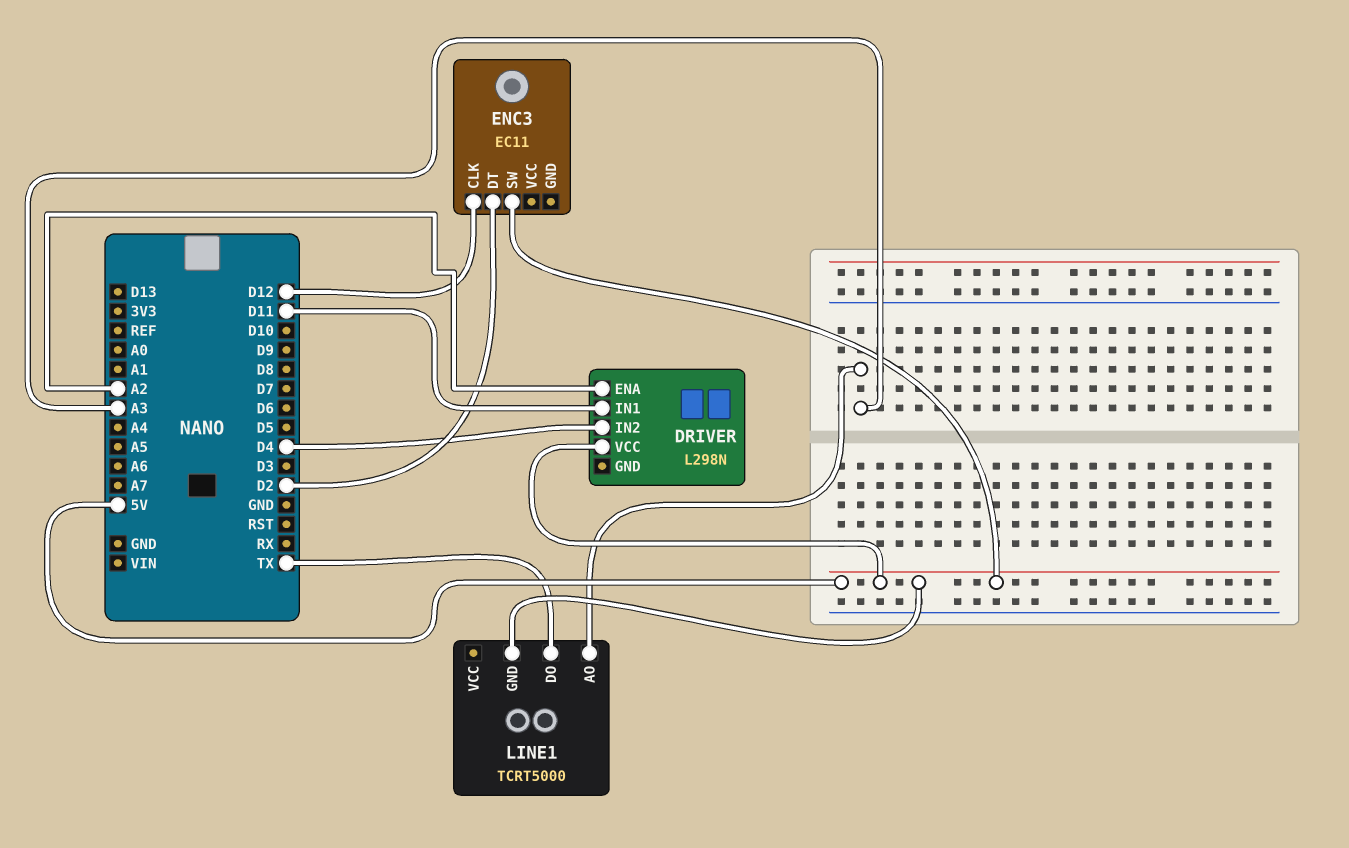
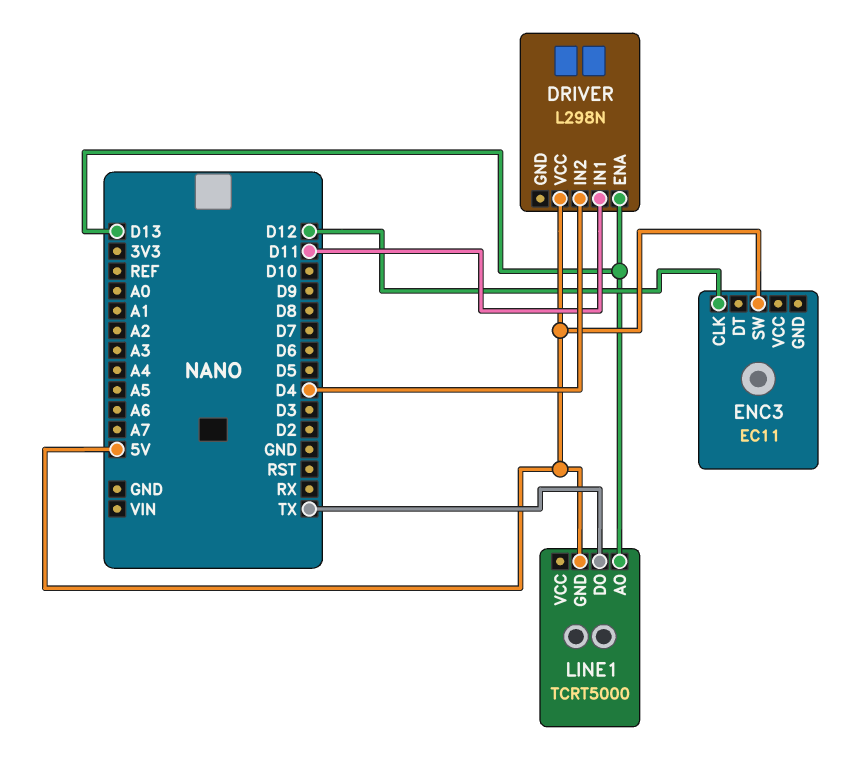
DRIVER pin ENA: A2 -> D13
ENC3 pin DT: D2 -> none
LINE1 pin AO: A3 -> D13

